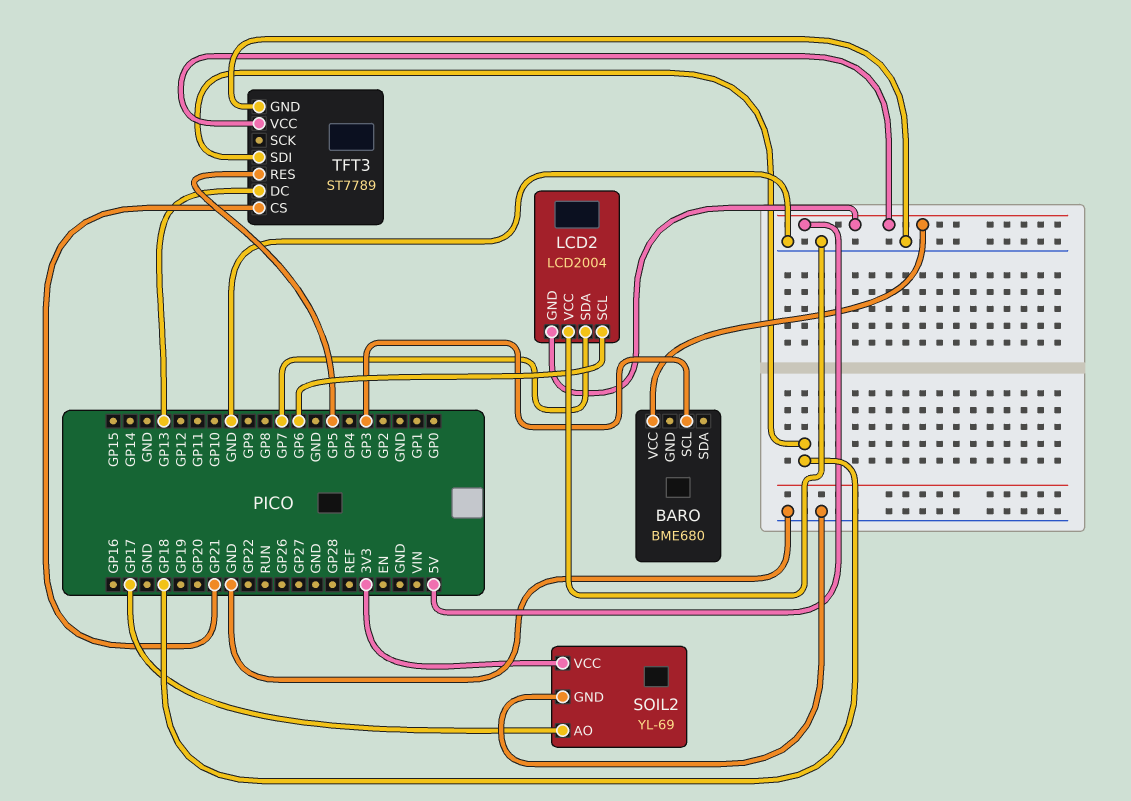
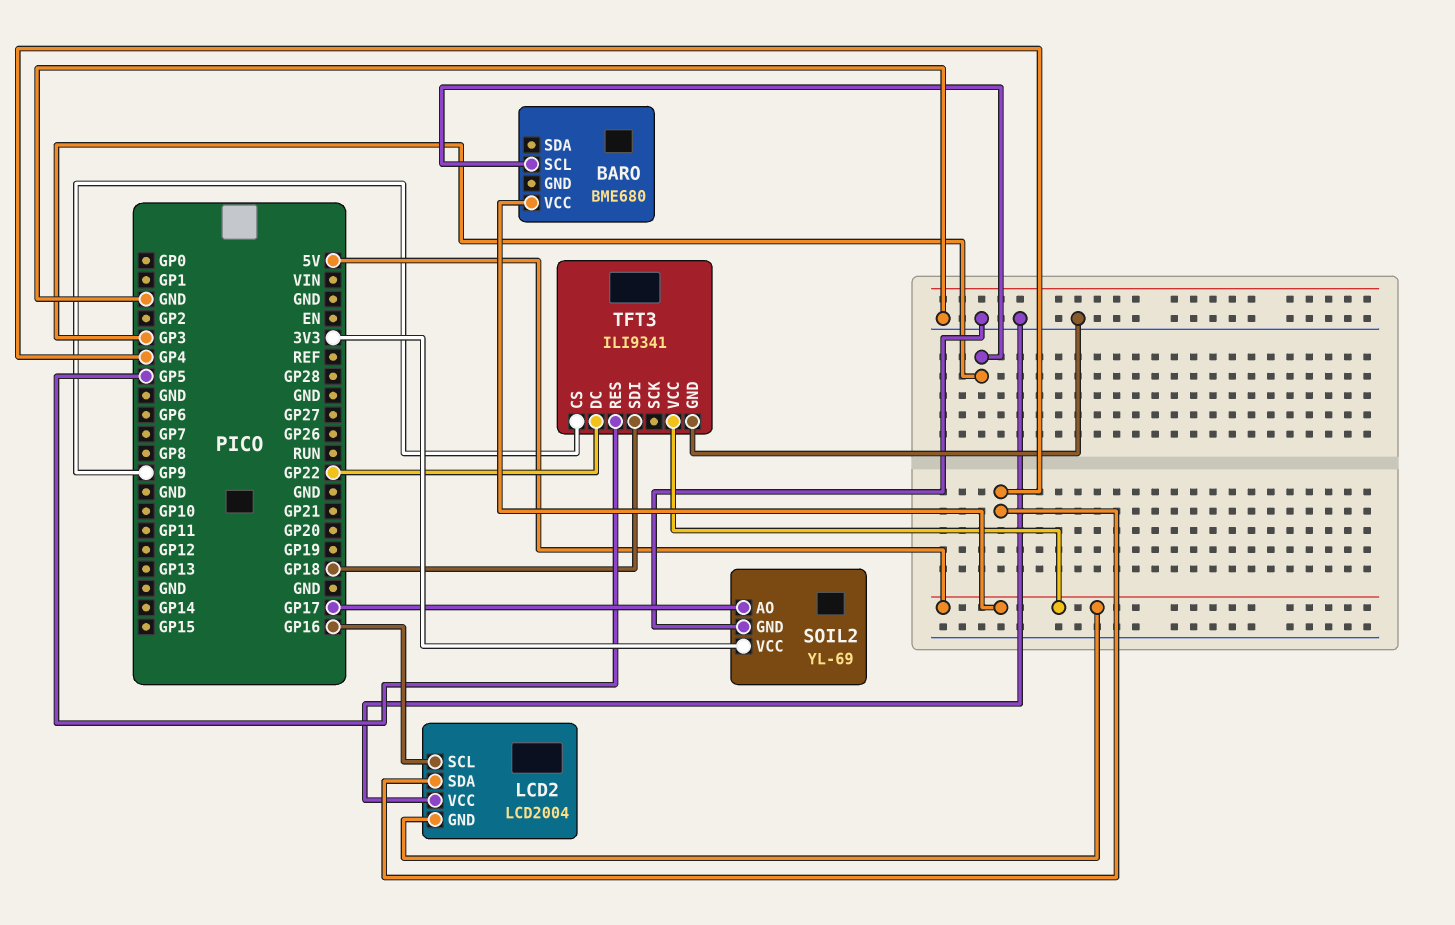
LCD2 pin SCL: GP6 -> GP16
LCD2 pin SDA: GP7 -> GP4
TFT3: ST7789 -> ILI9341
TFT3 pin CS: GP21 -> GP9
TFT3 pin DC: GP13 -> GP22

